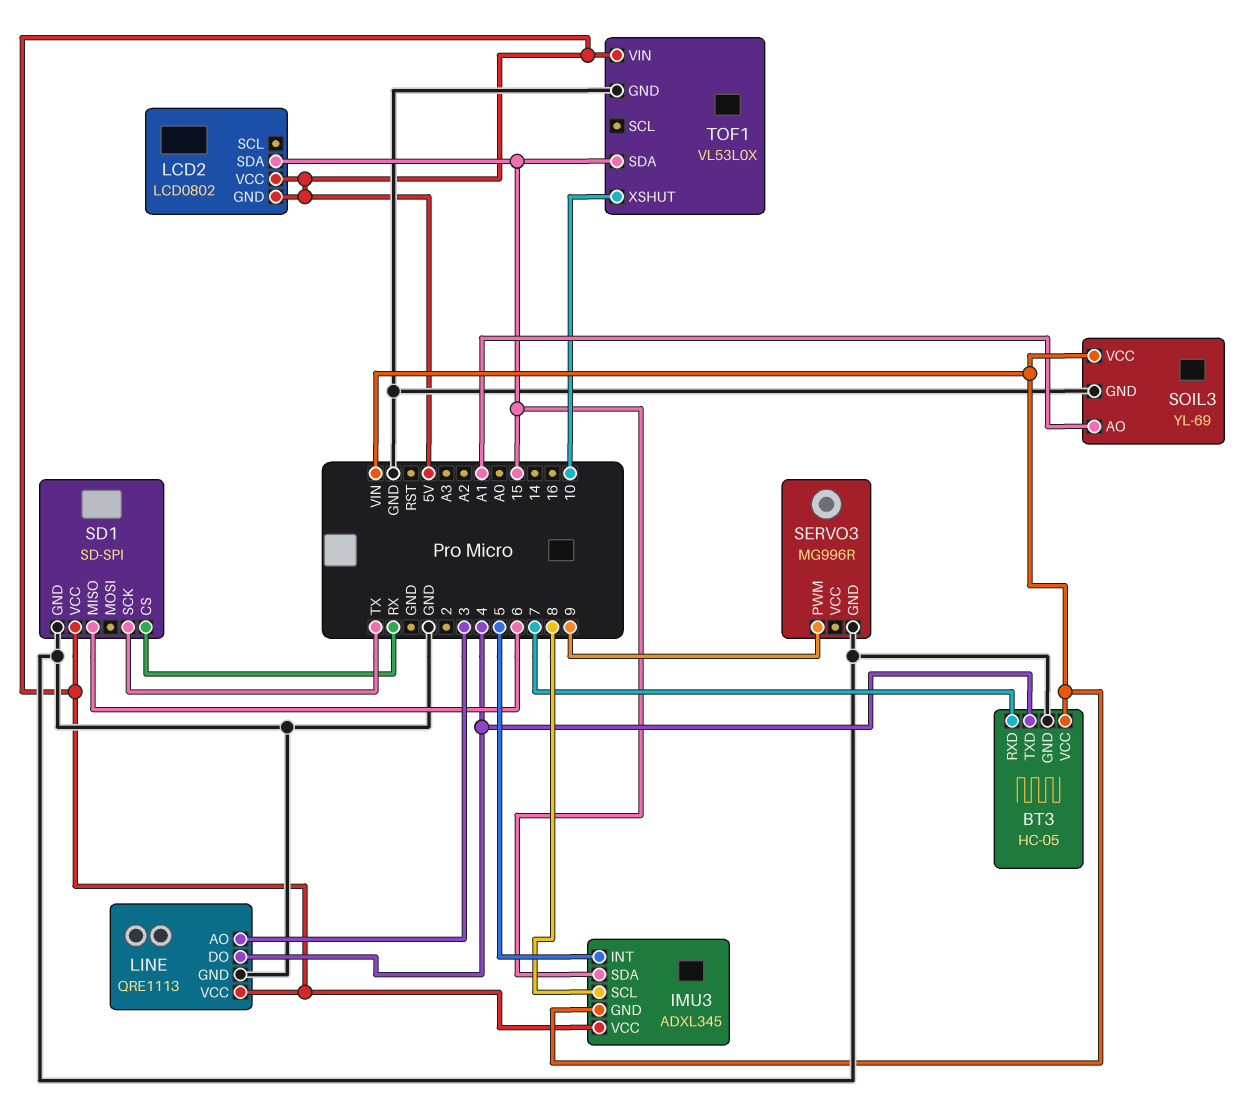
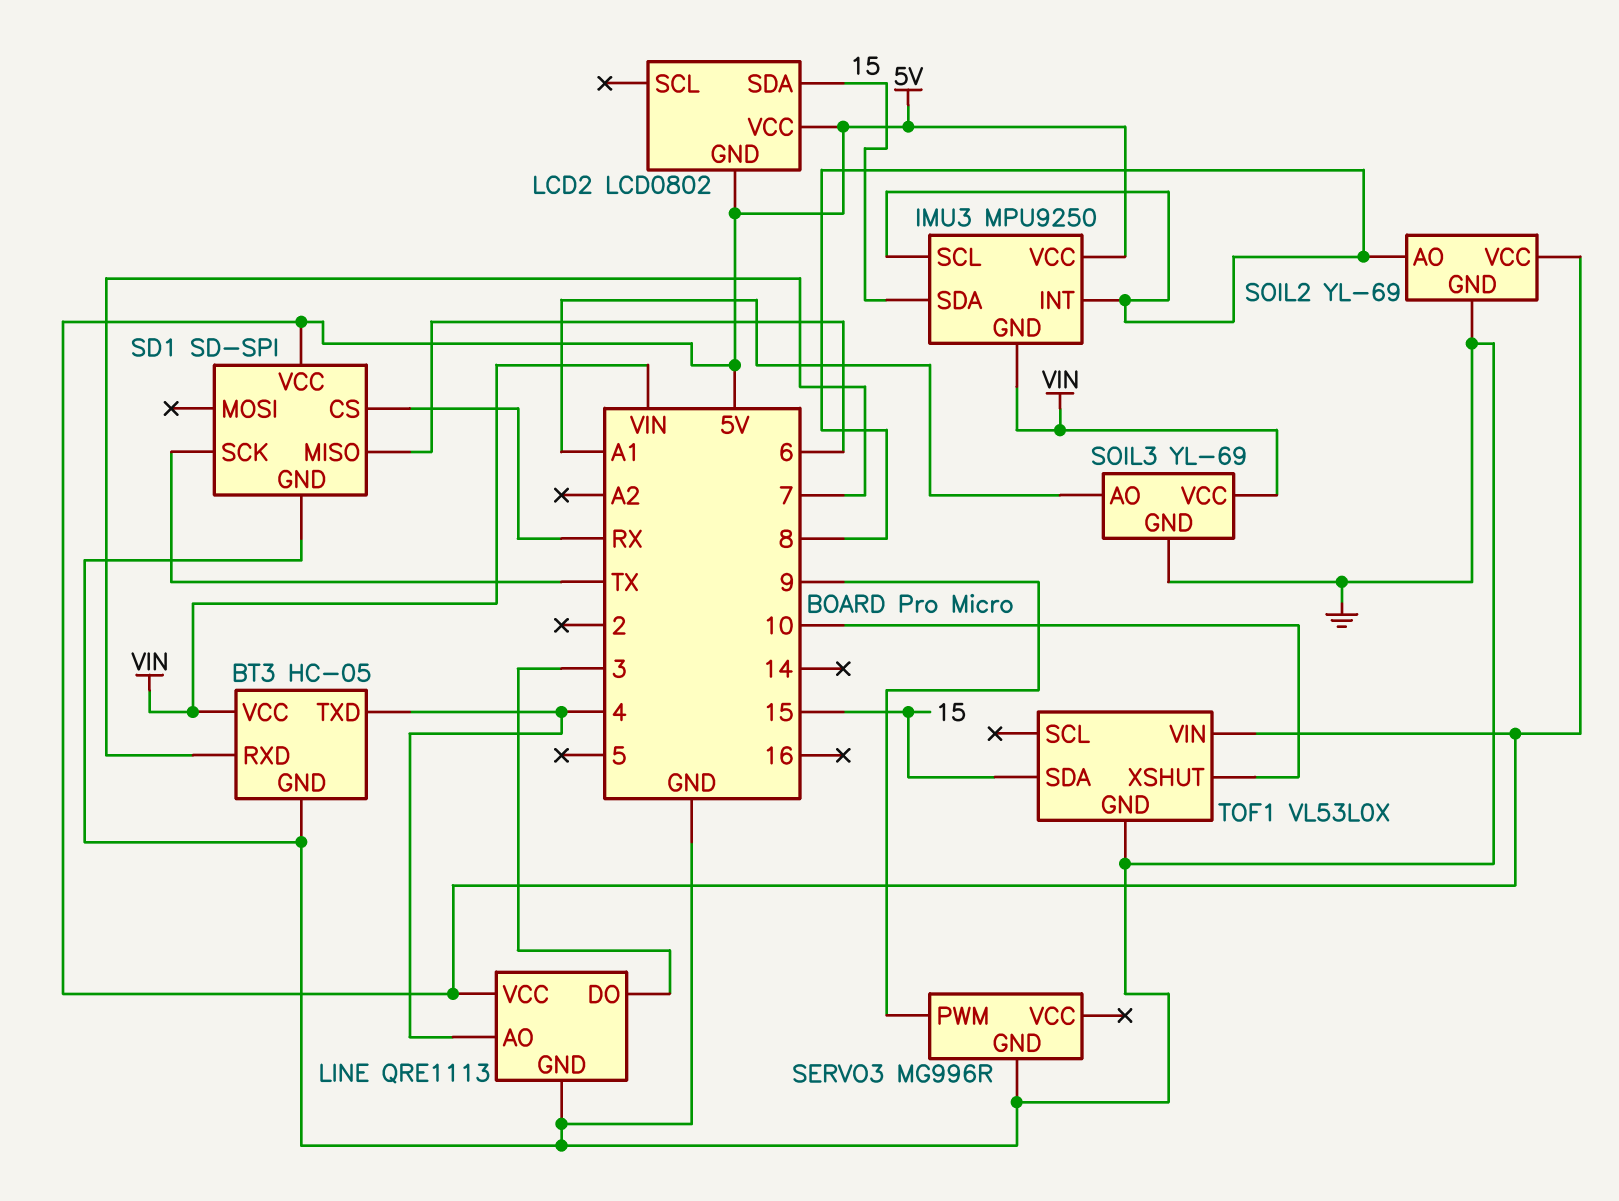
IMU3: ADXL345 -> MPU9250
IMU3 pin INT: 5 -> 8
LINE pin AO: 3 -> 4
LINE pin DO: 4 -> 3
SOIL2: none -> YL-69
SOIL2 pin AO: none -> 8
SOIL2 pin GND: none -> GND
SOIL2 pin VCC: none -> 5V

